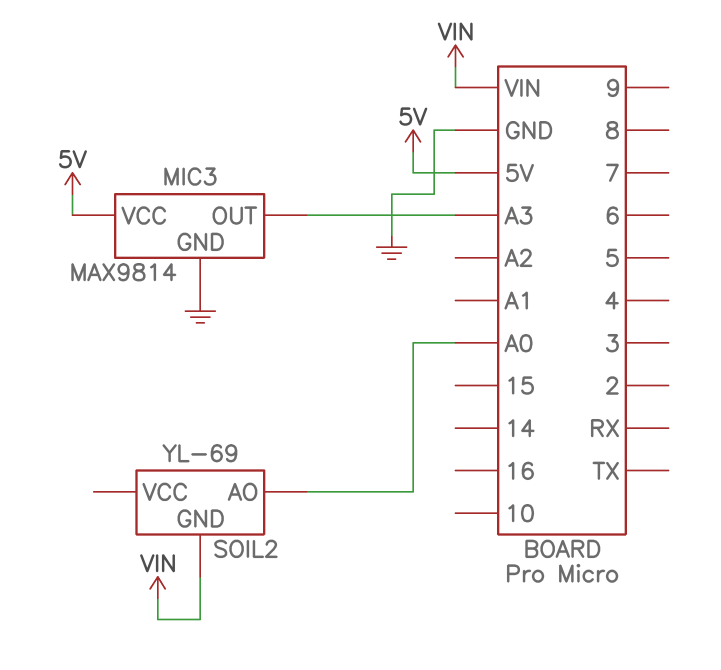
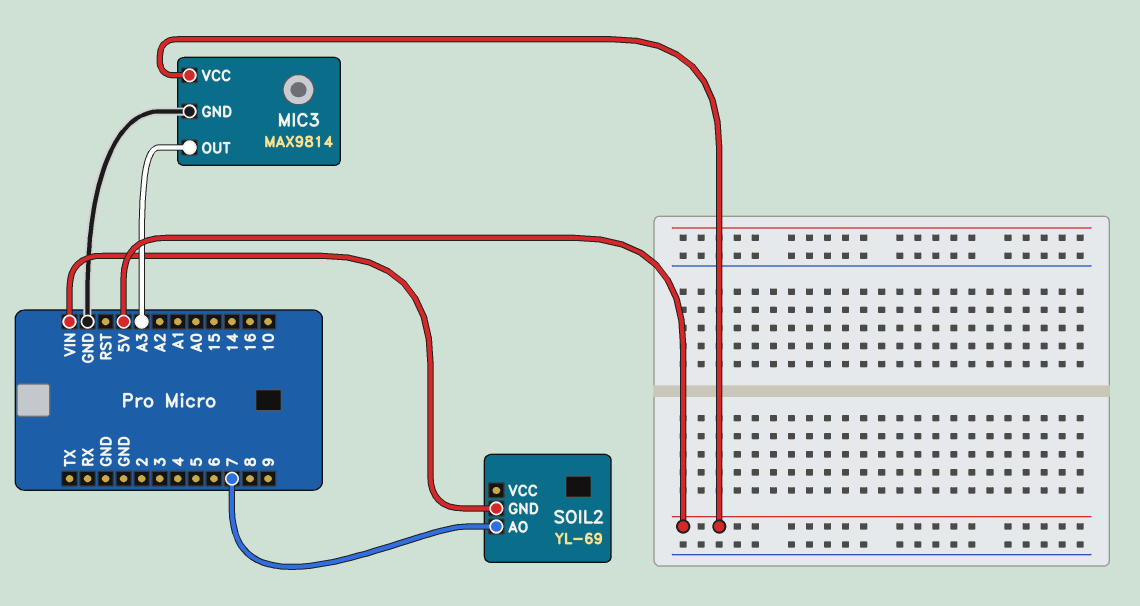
SOIL2 pin AO: A0 -> 7

